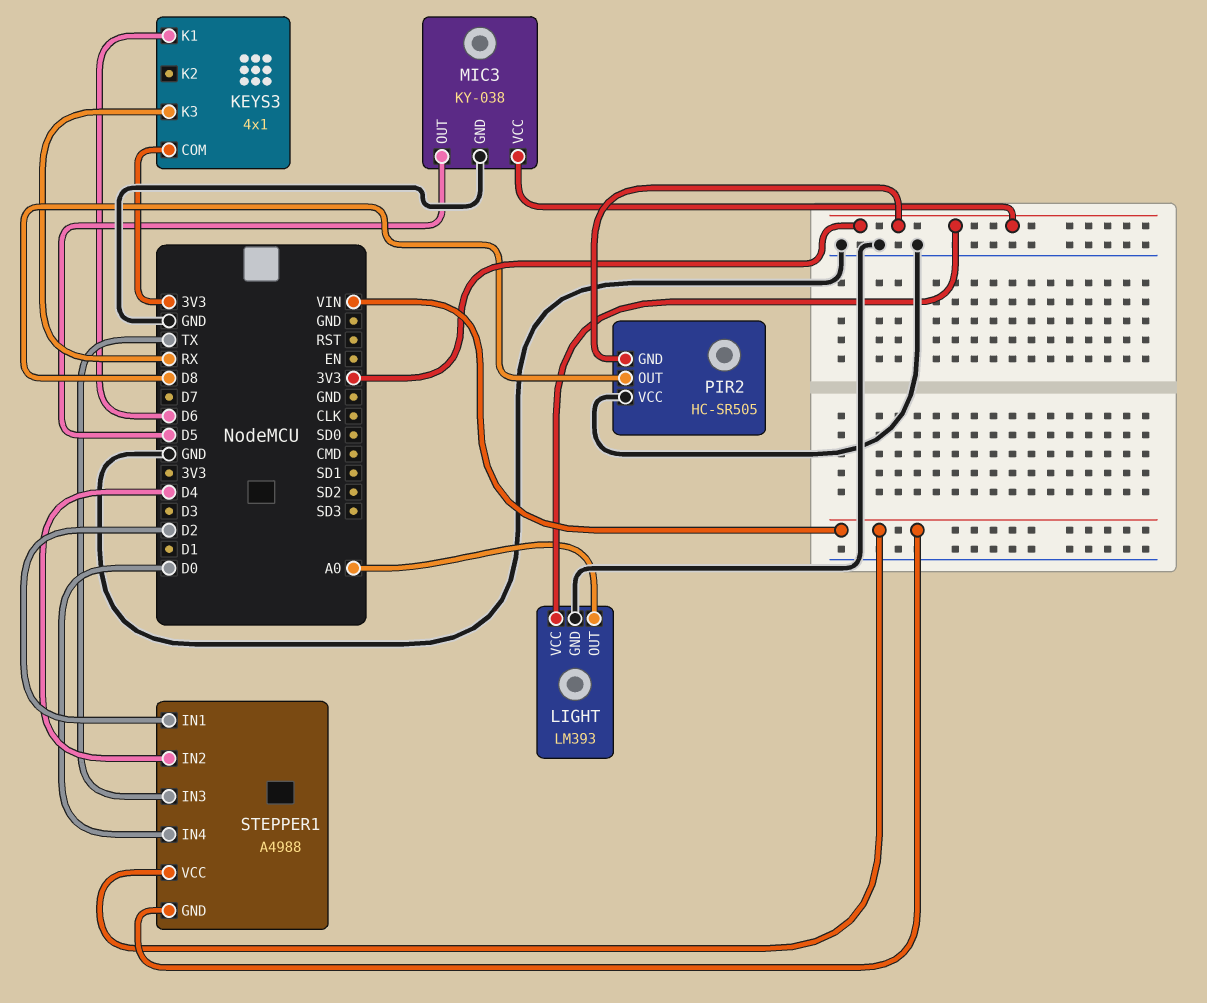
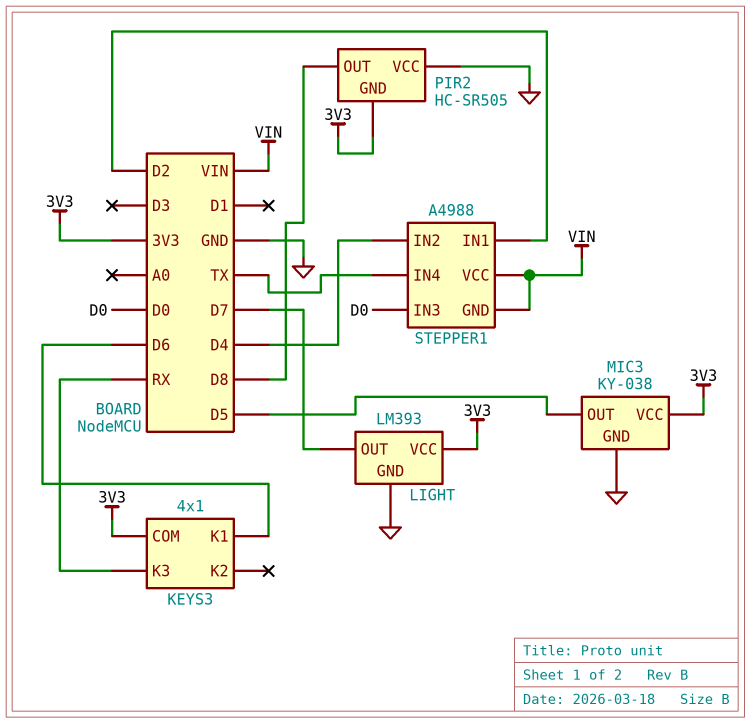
LIGHT pin OUT: A0 -> D7
STEPPER1 pin IN3: TX -> D0
STEPPER1 pin IN4: D0 -> TX

